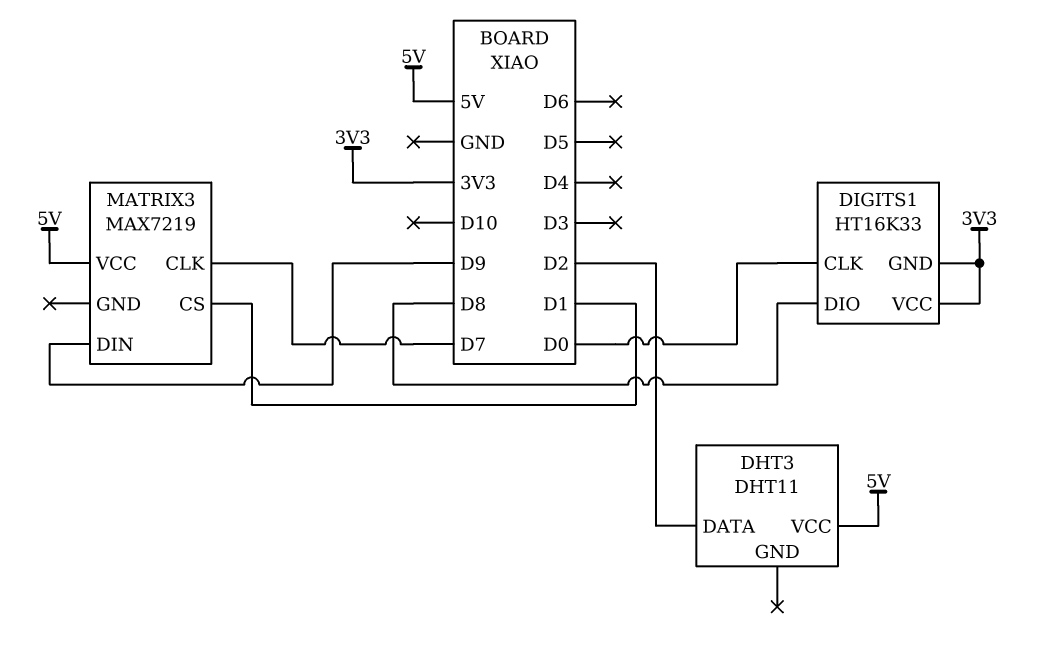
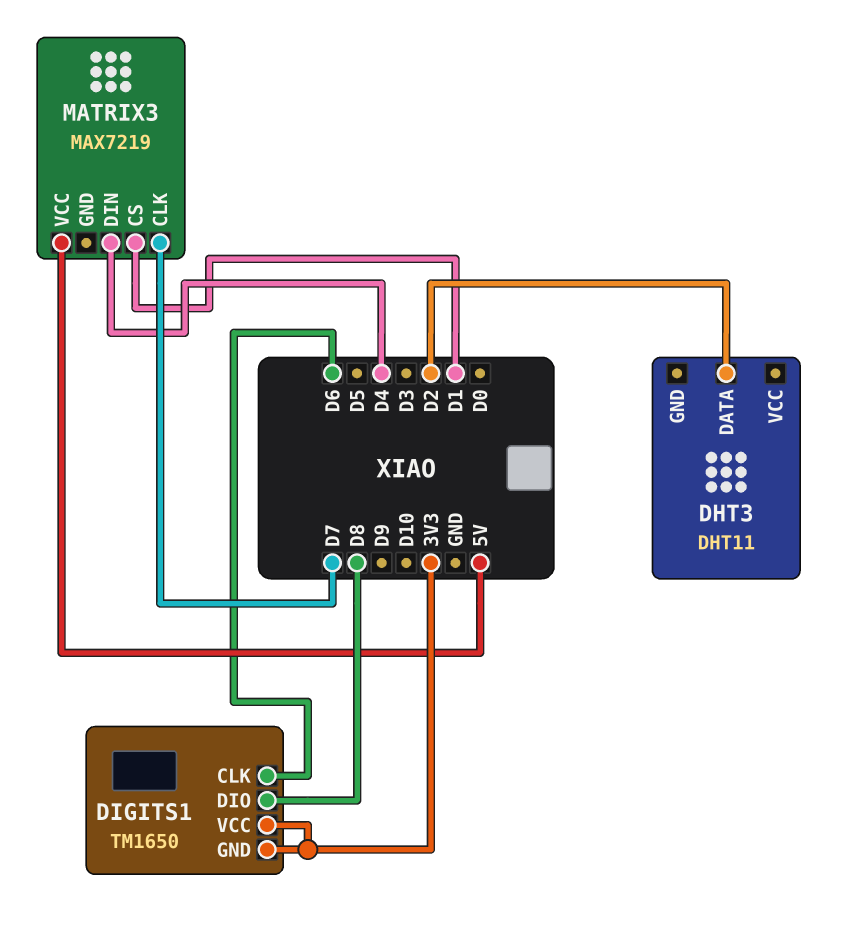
DHT3 pin VCC: 5V -> none
DIGITS1: HT16K33 -> TM1650
DIGITS1 pin CLK: D0 -> D6
MATRIX3 pin DIN: D9 -> D4

